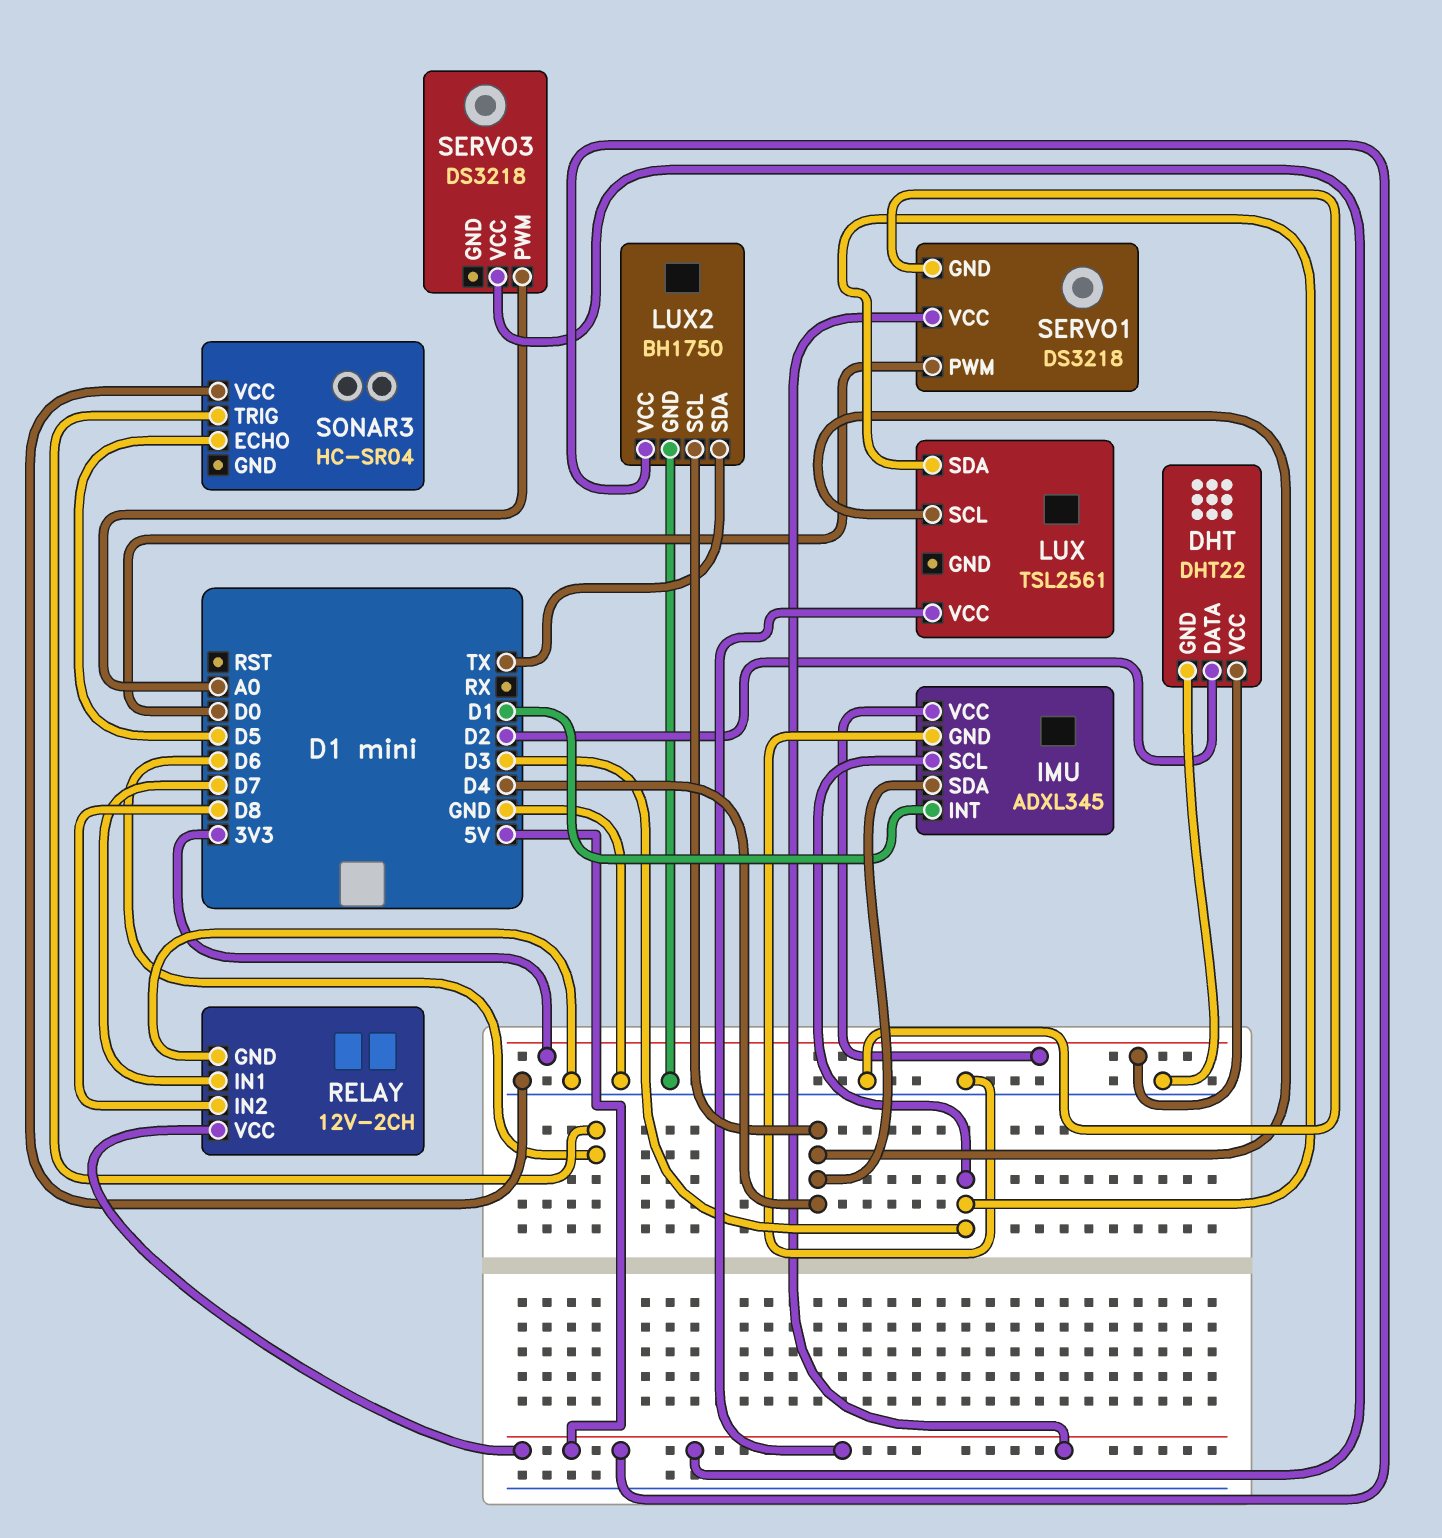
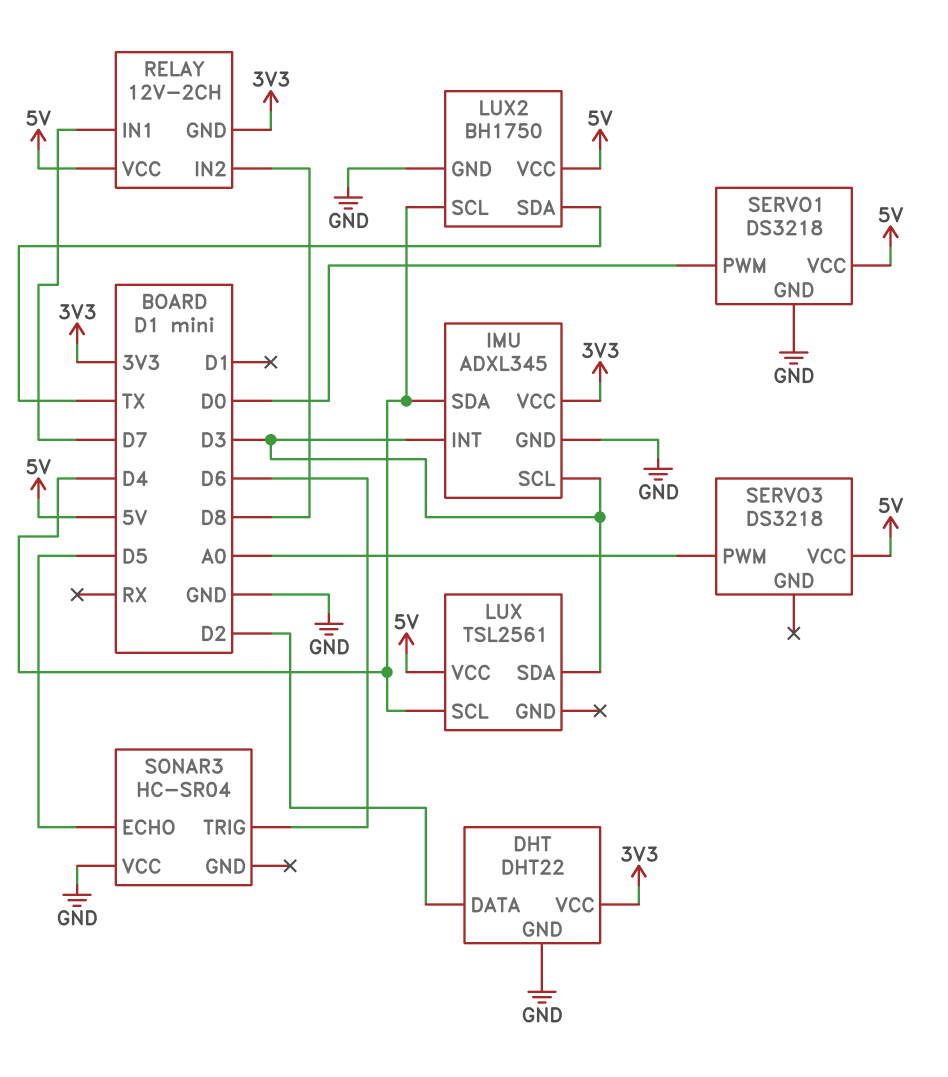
IMU pin INT: D1 -> D3
RELAY pin GND: GND -> 3V3

